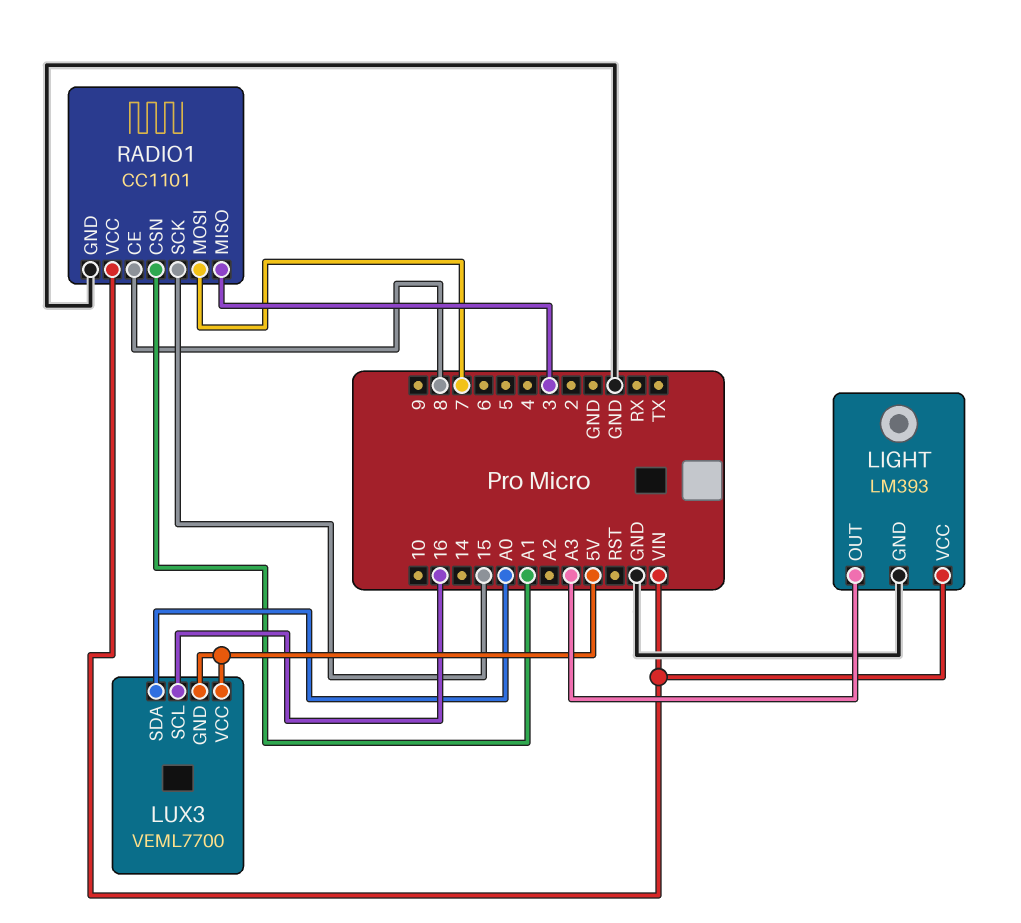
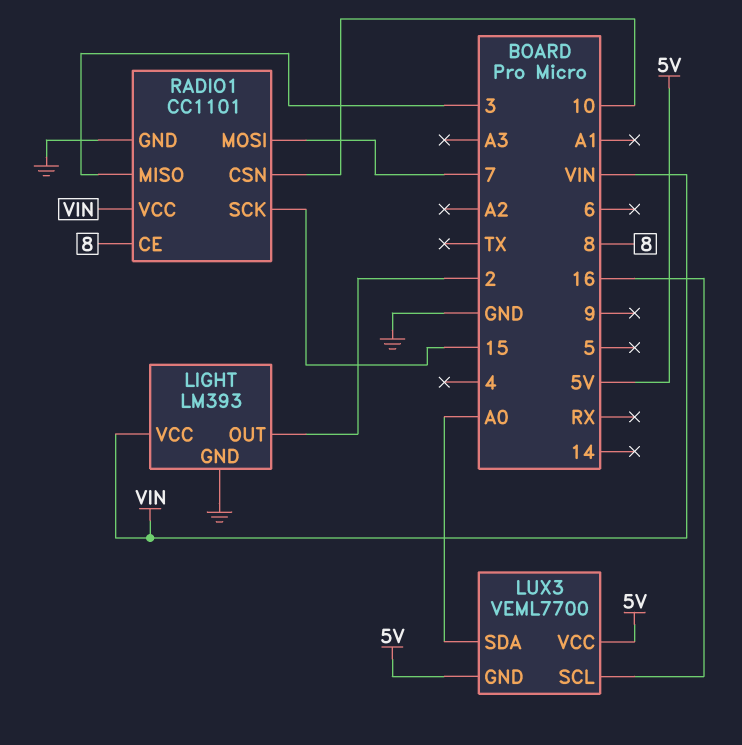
LIGHT pin OUT: A3 -> 2
RADIO1 pin CSN: A1 -> 10

